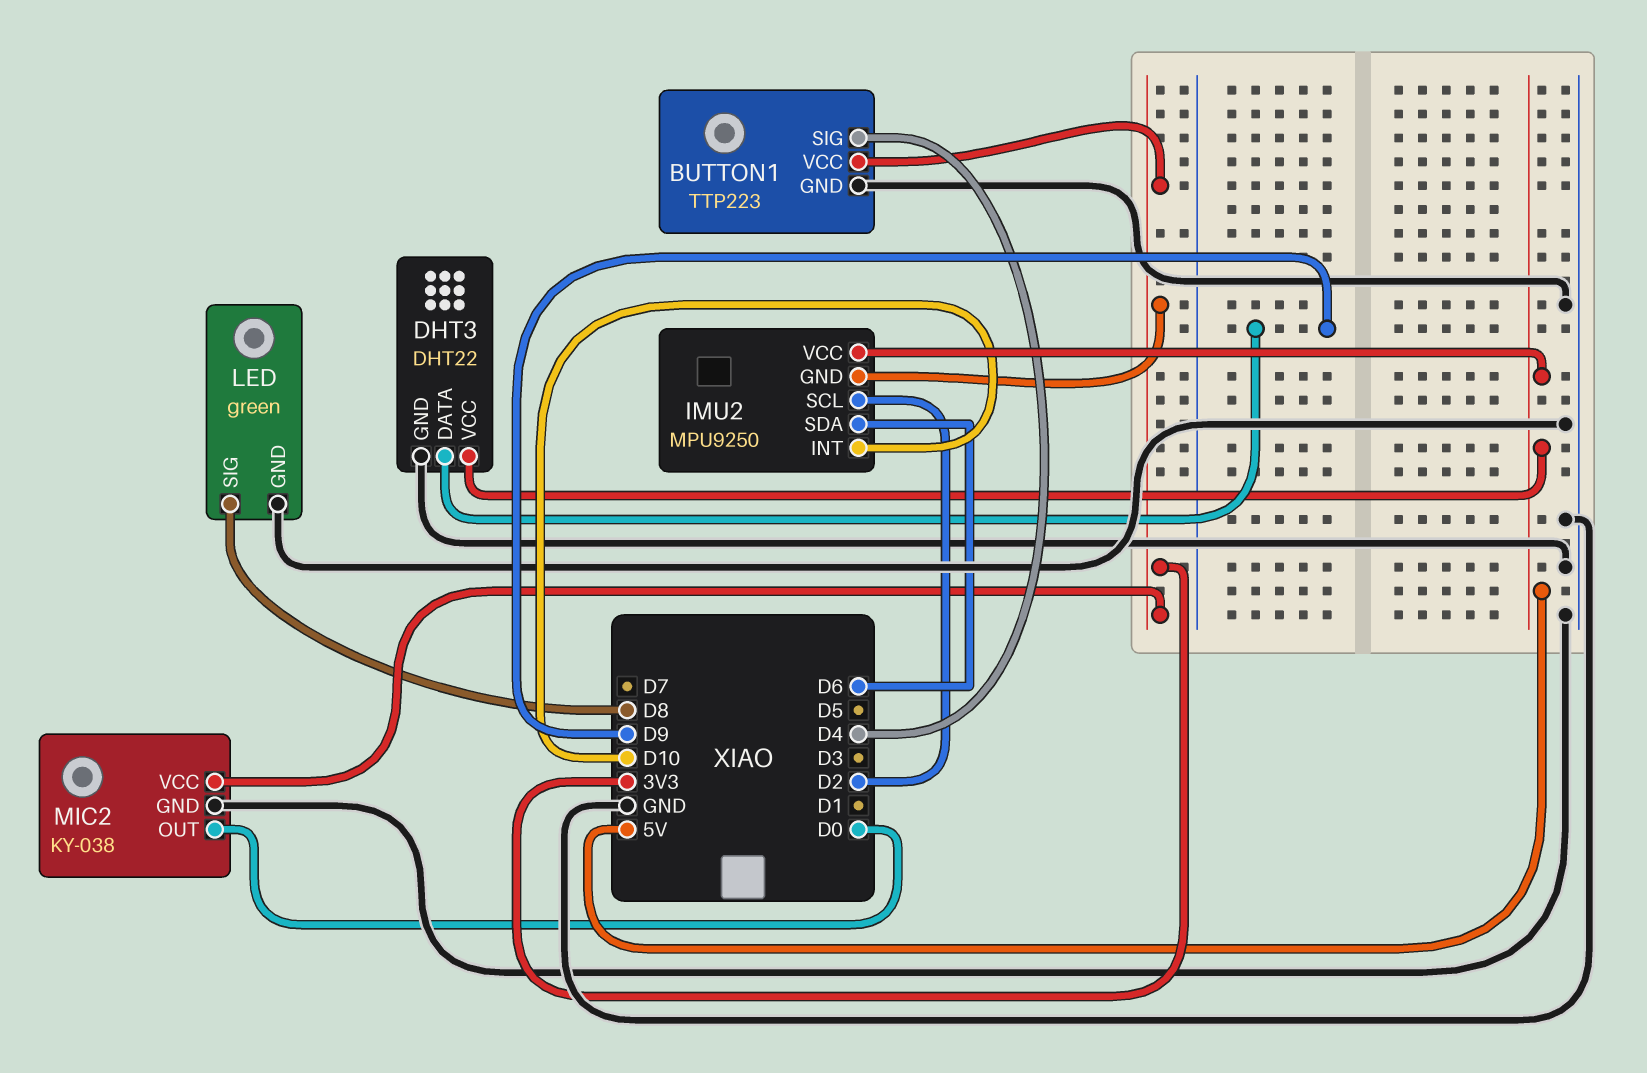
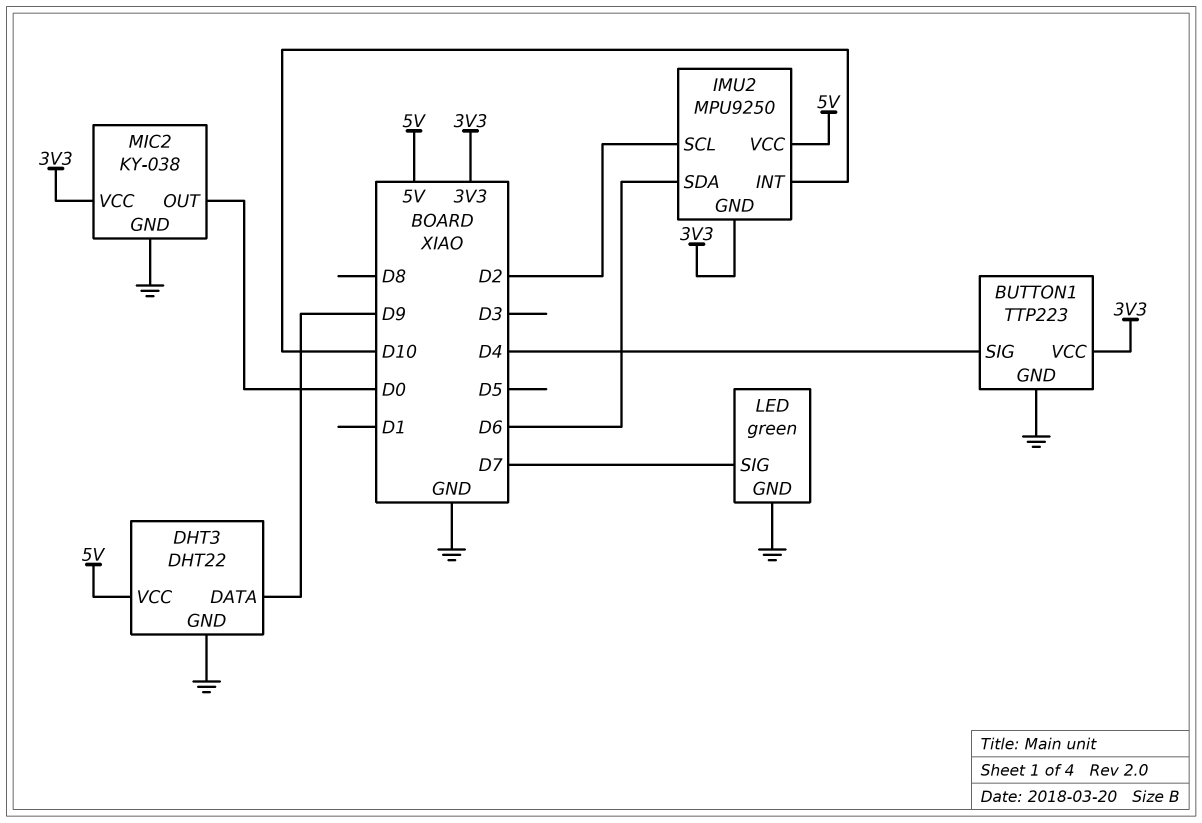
LED pin SIG: D8 -> D7

